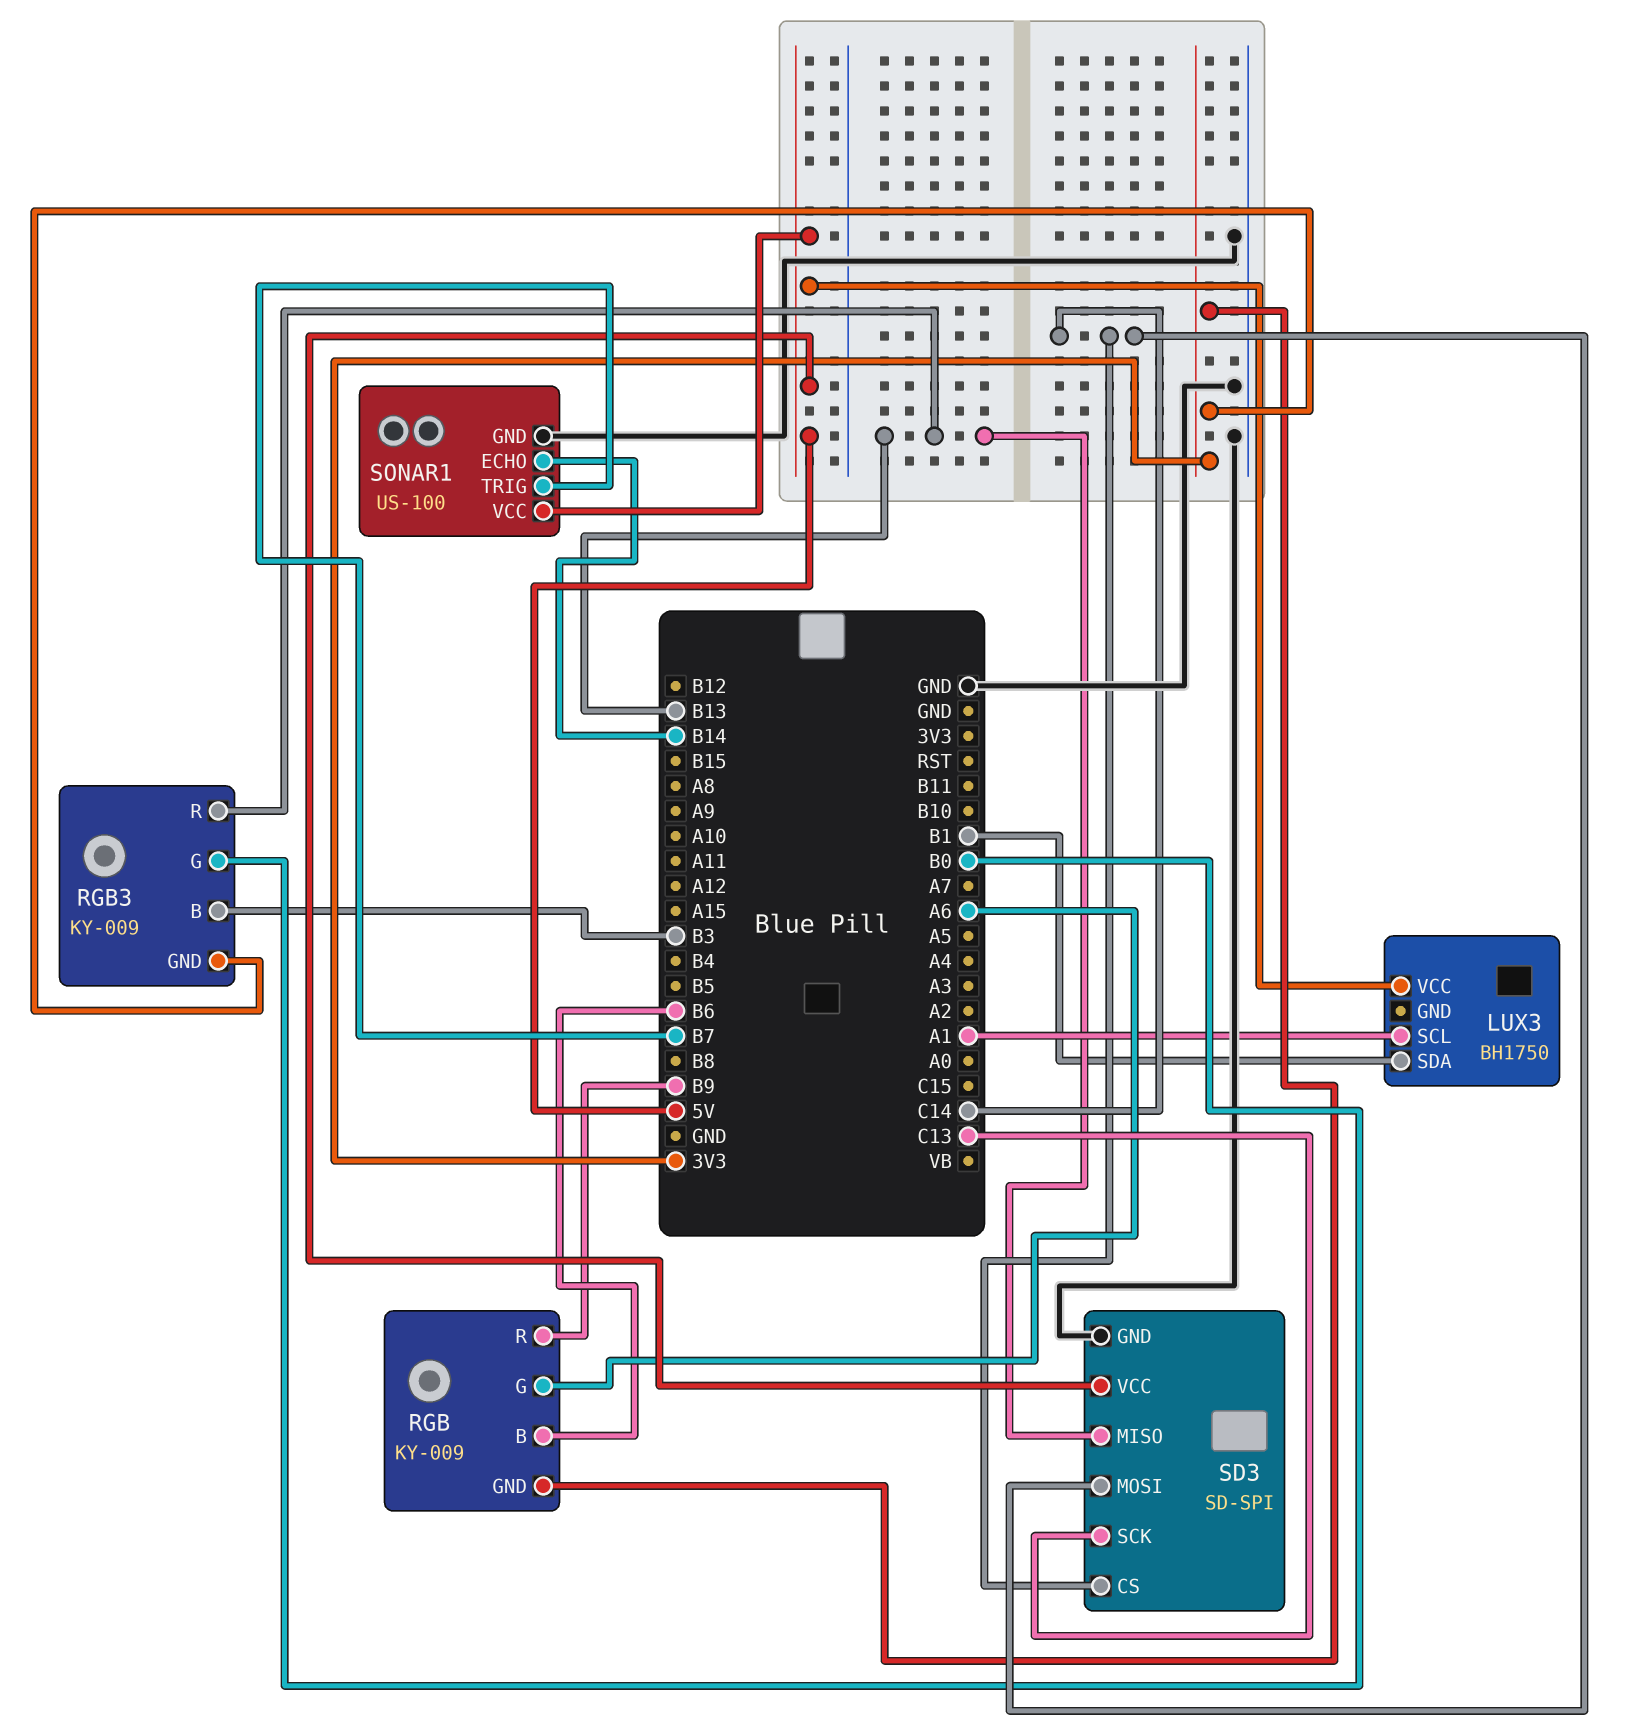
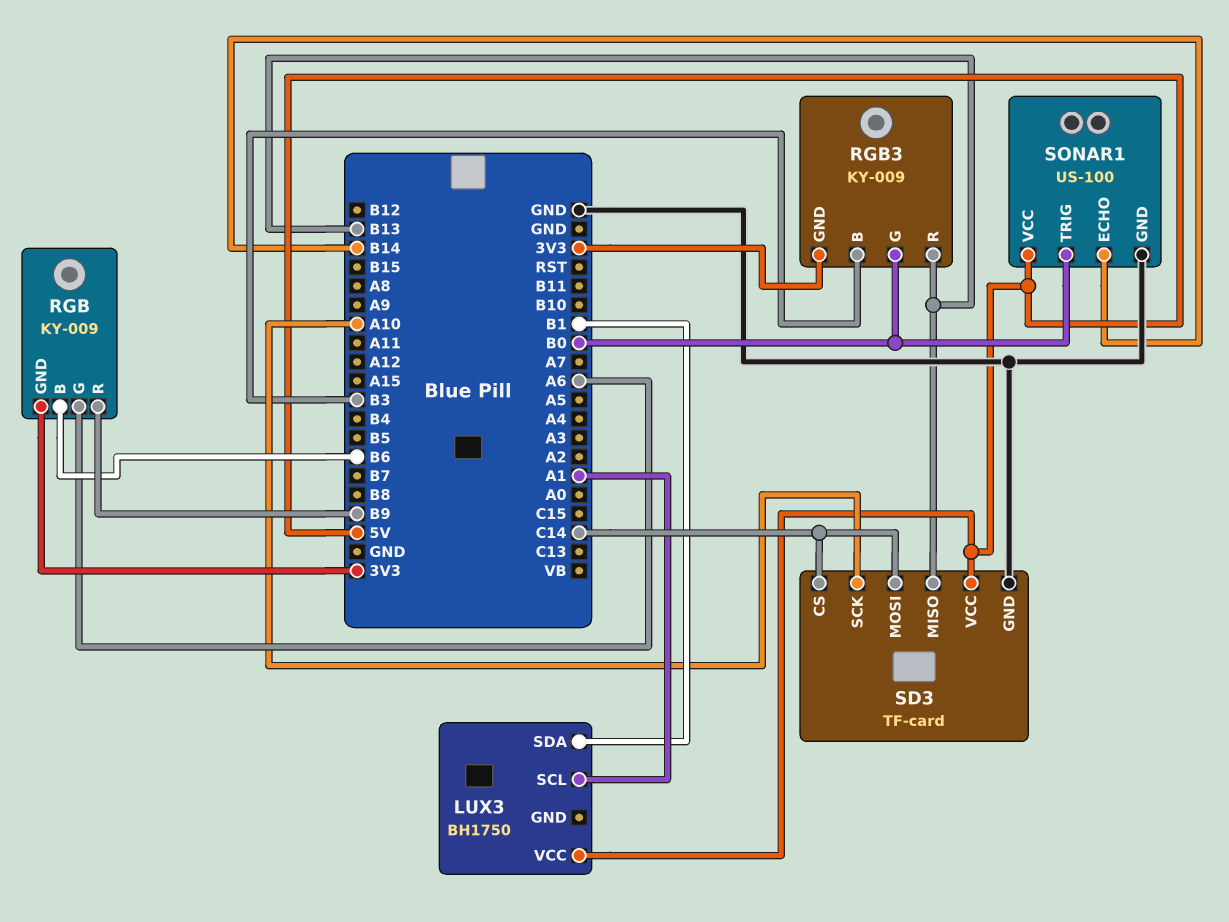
SD3: SD-SPI -> TF-card
SD3 pin SCK: C13 -> A10
SONAR1 pin TRIG: B7 -> B0

